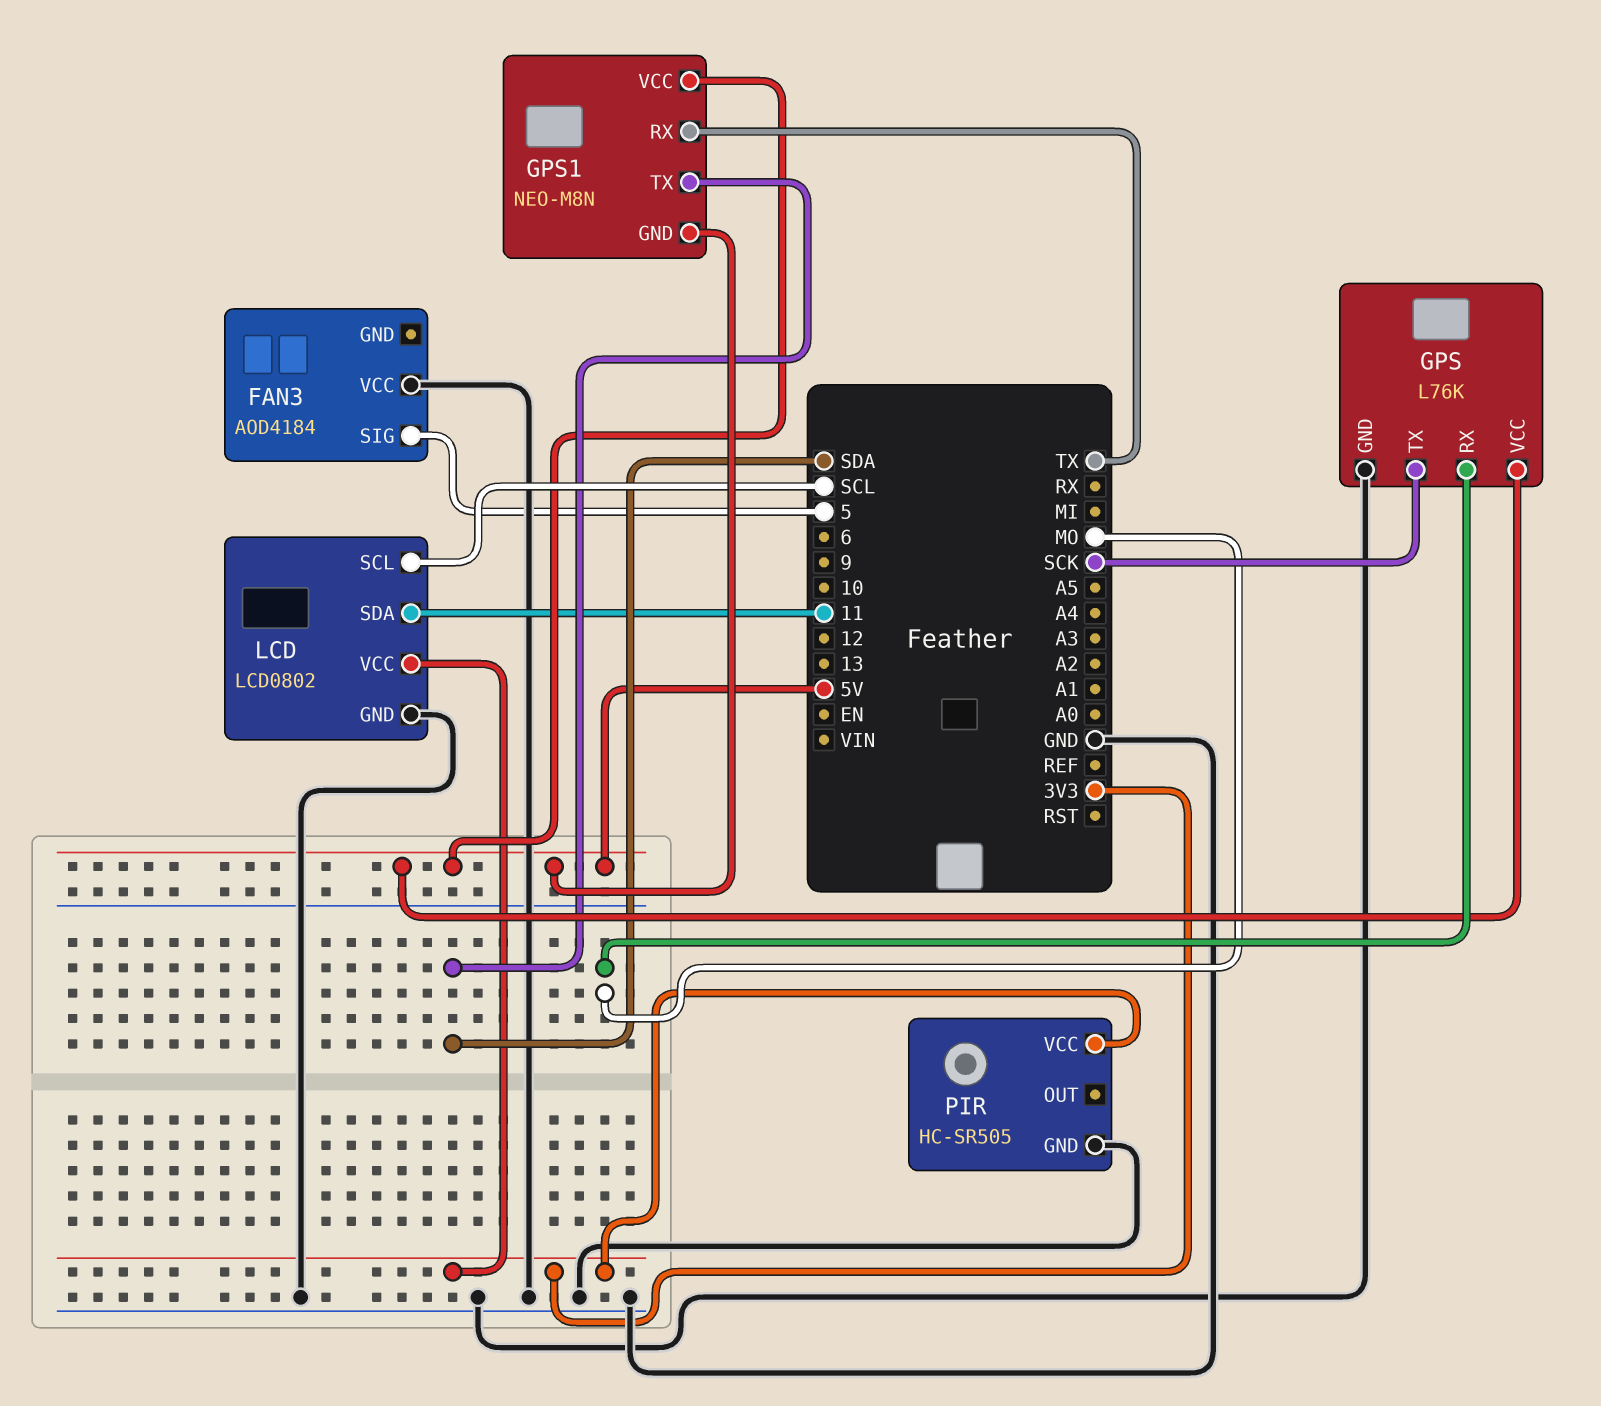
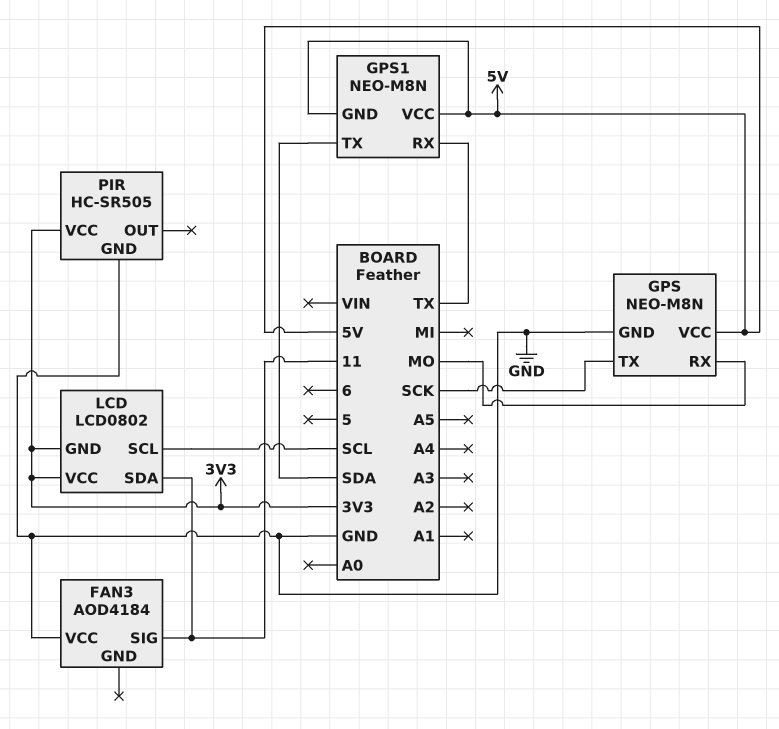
FAN3 pin SIG: 5 -> 11
GPS: L76K -> NEO-M8N
LCD pin GND: GND -> 3V3

